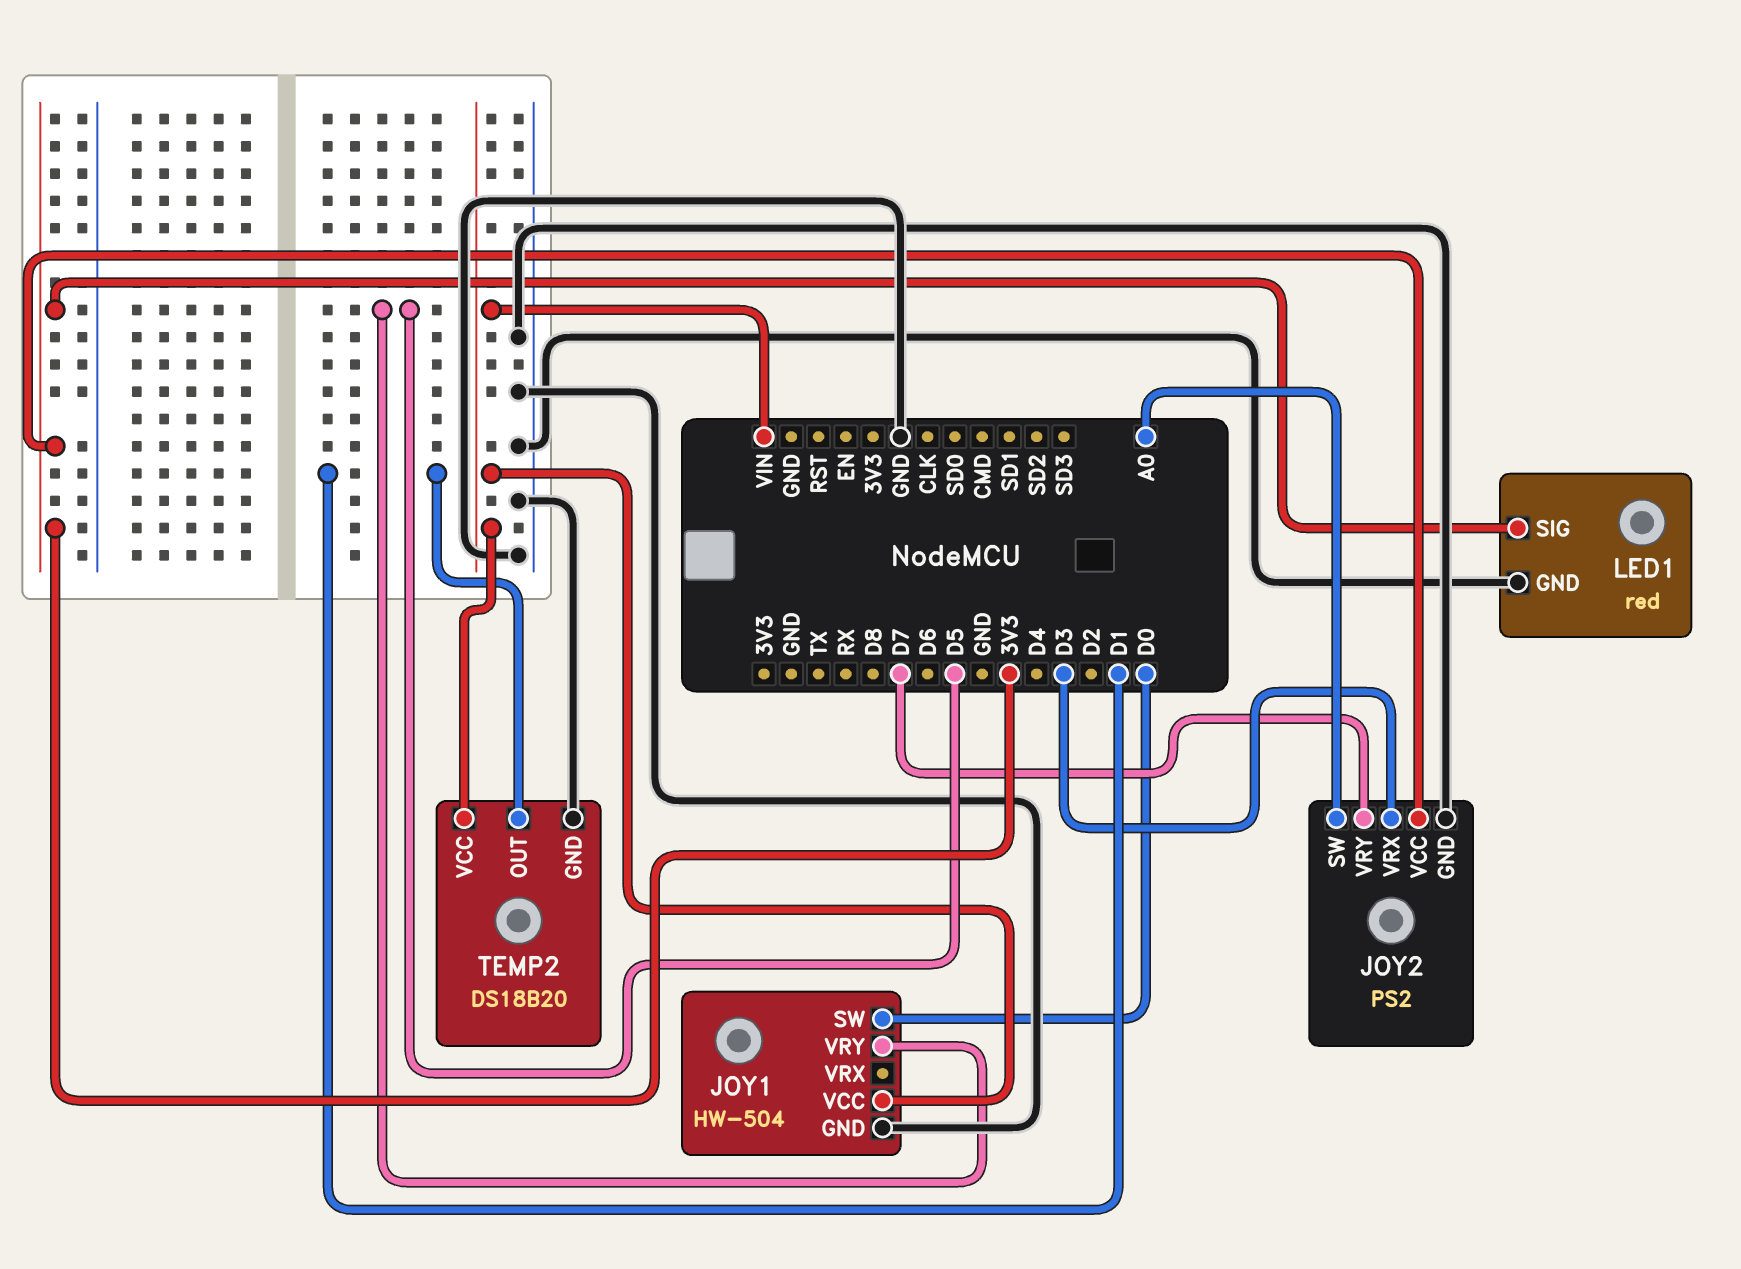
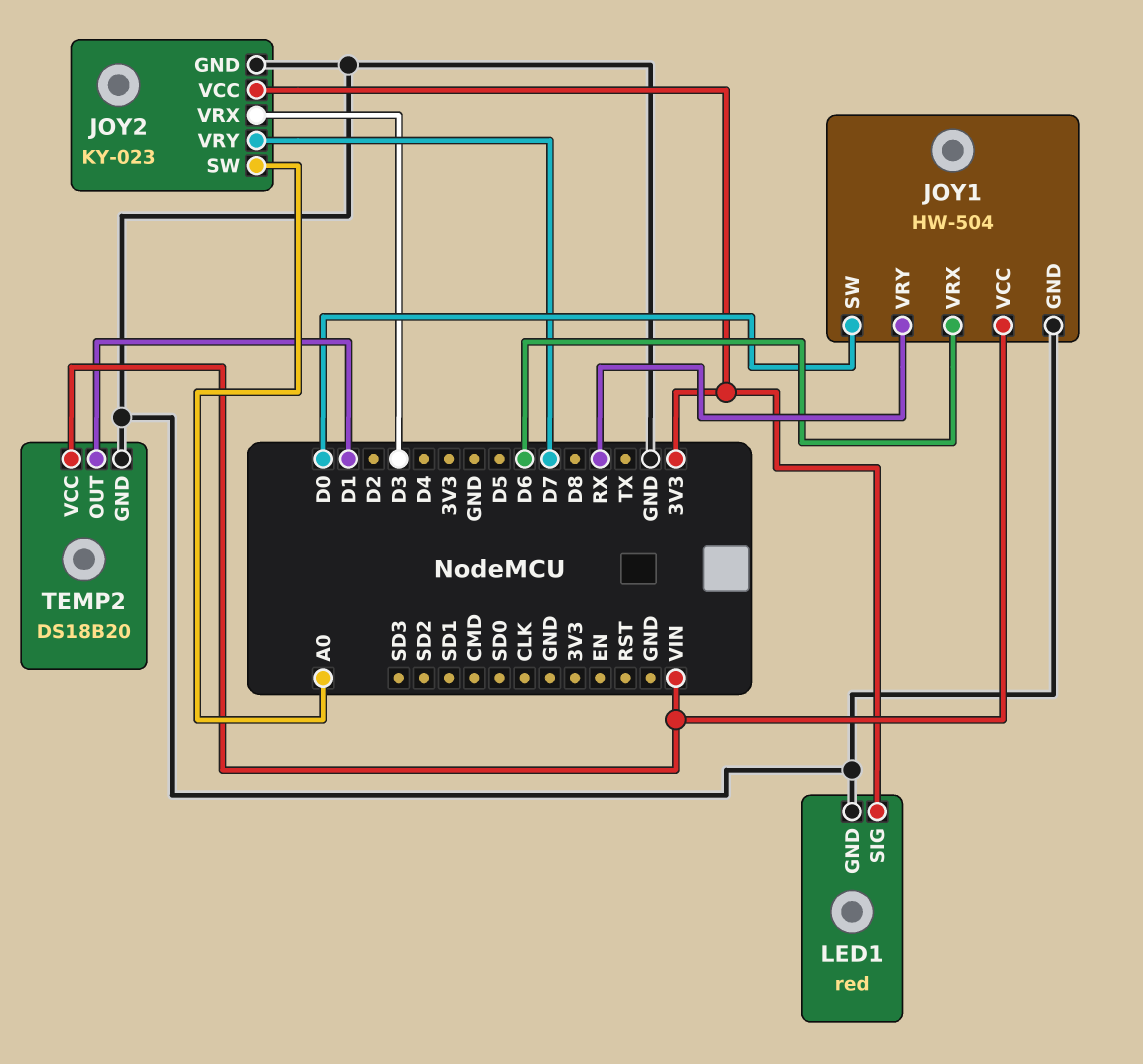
JOY1 pin VRX: none -> D6
JOY1 pin VRY: D5 -> RX
JOY2: PS2 -> KY-023

